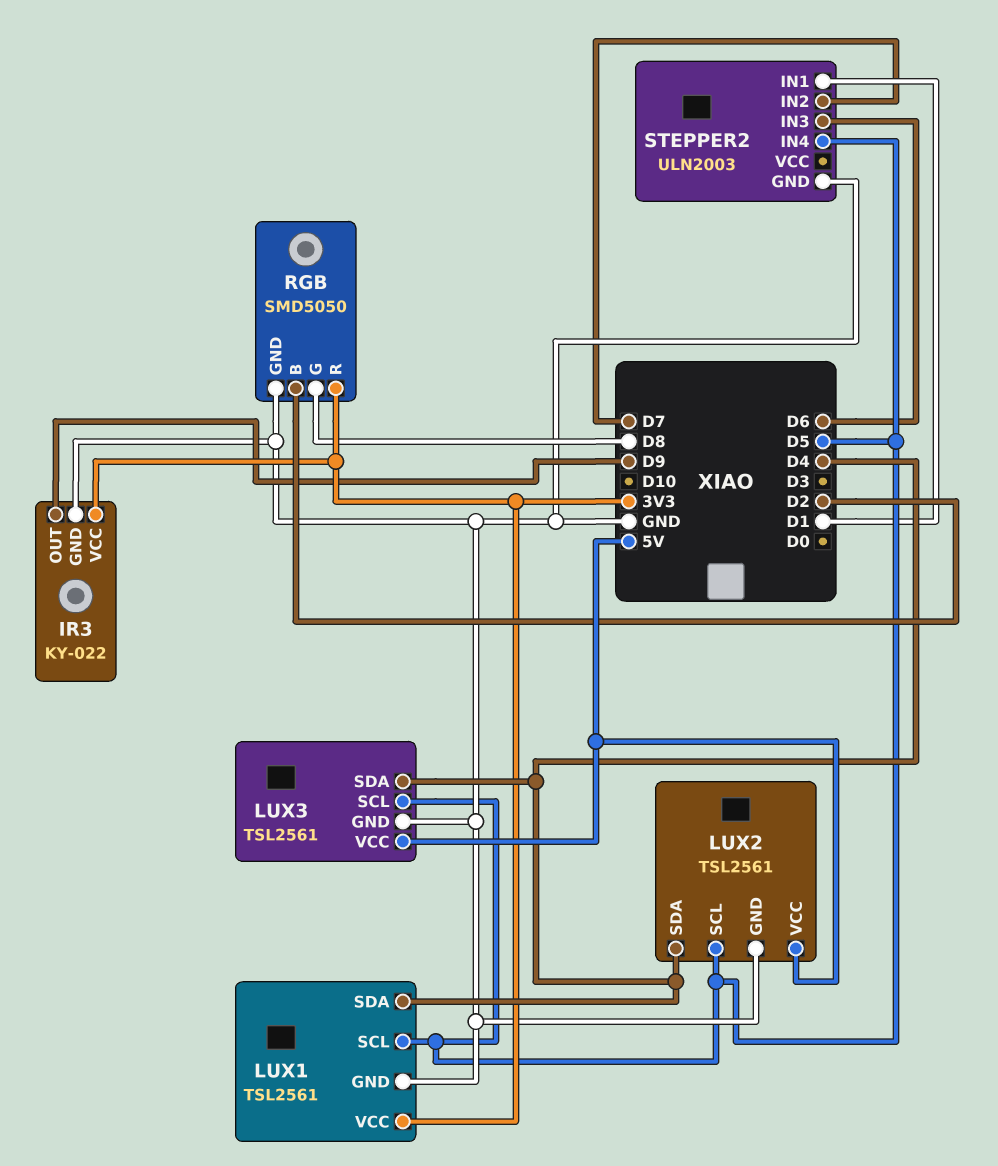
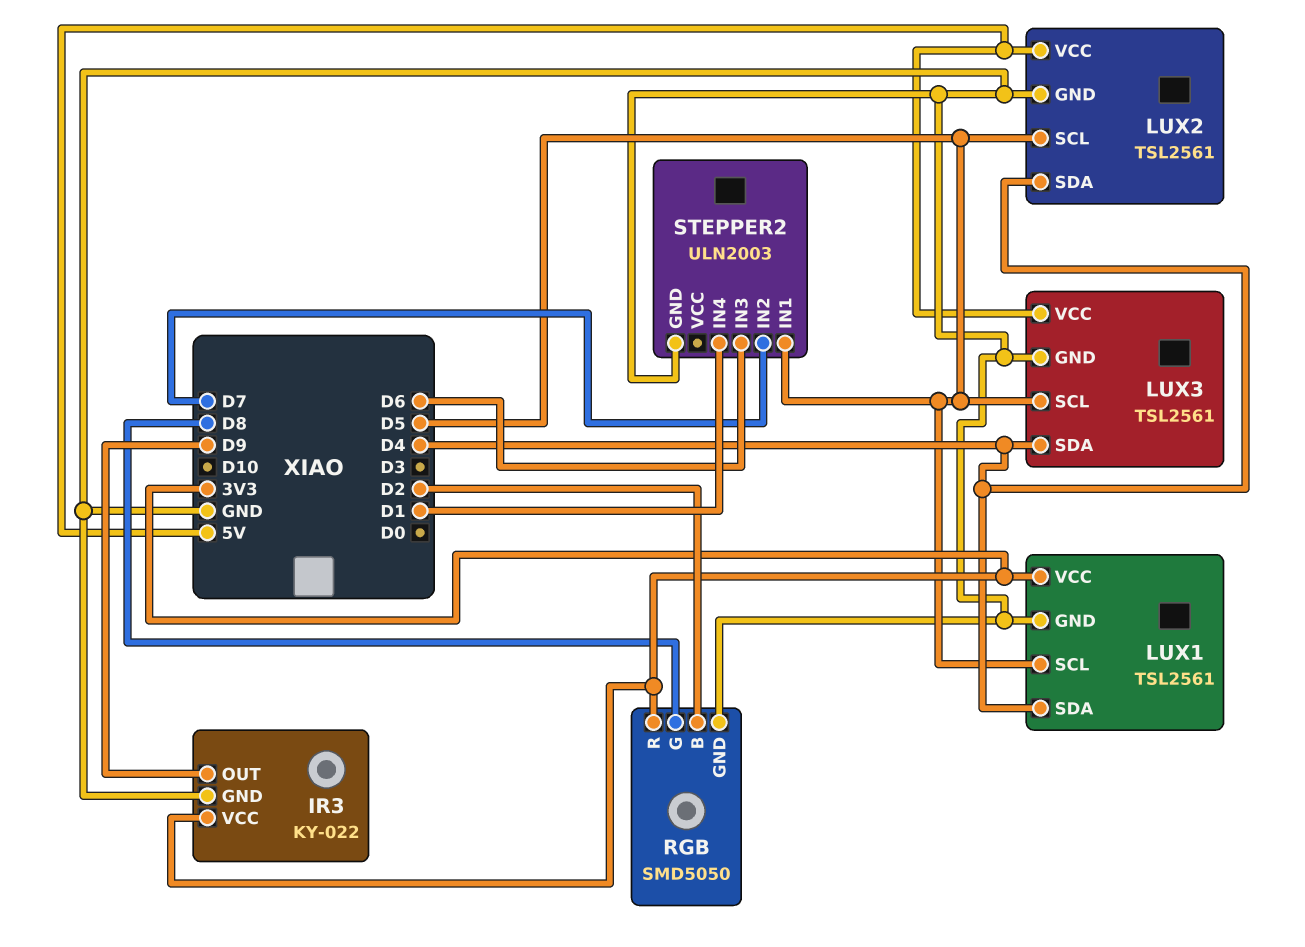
STEPPER2 pin IN1: D1 -> D5
STEPPER2 pin IN4: D5 -> D1

